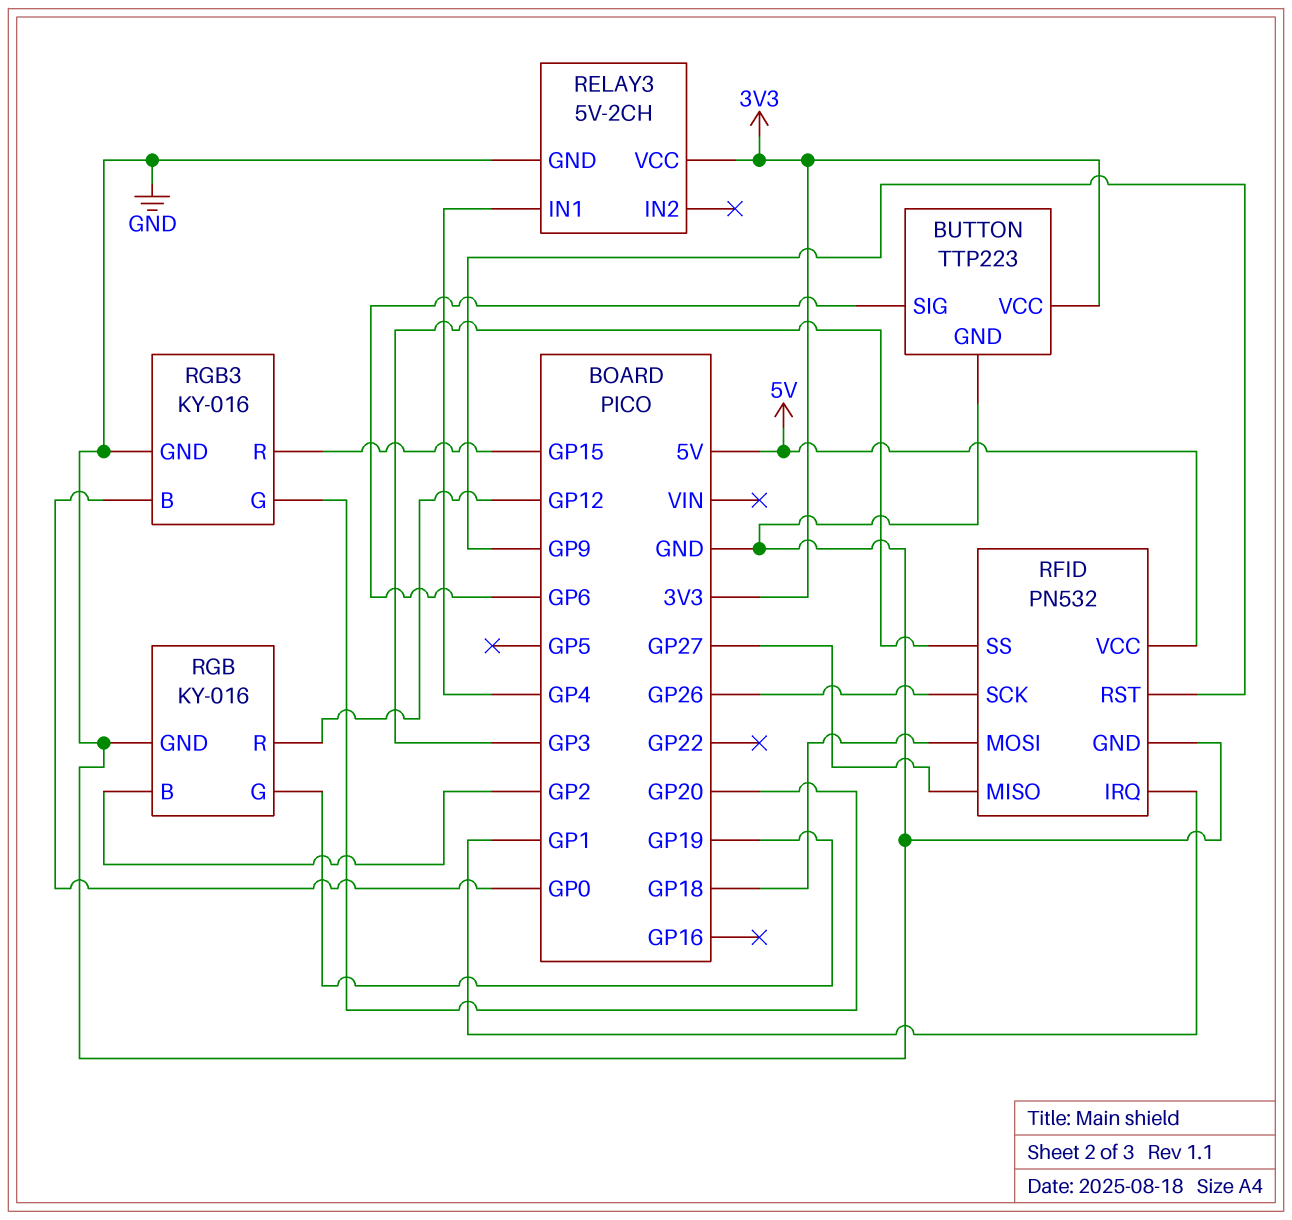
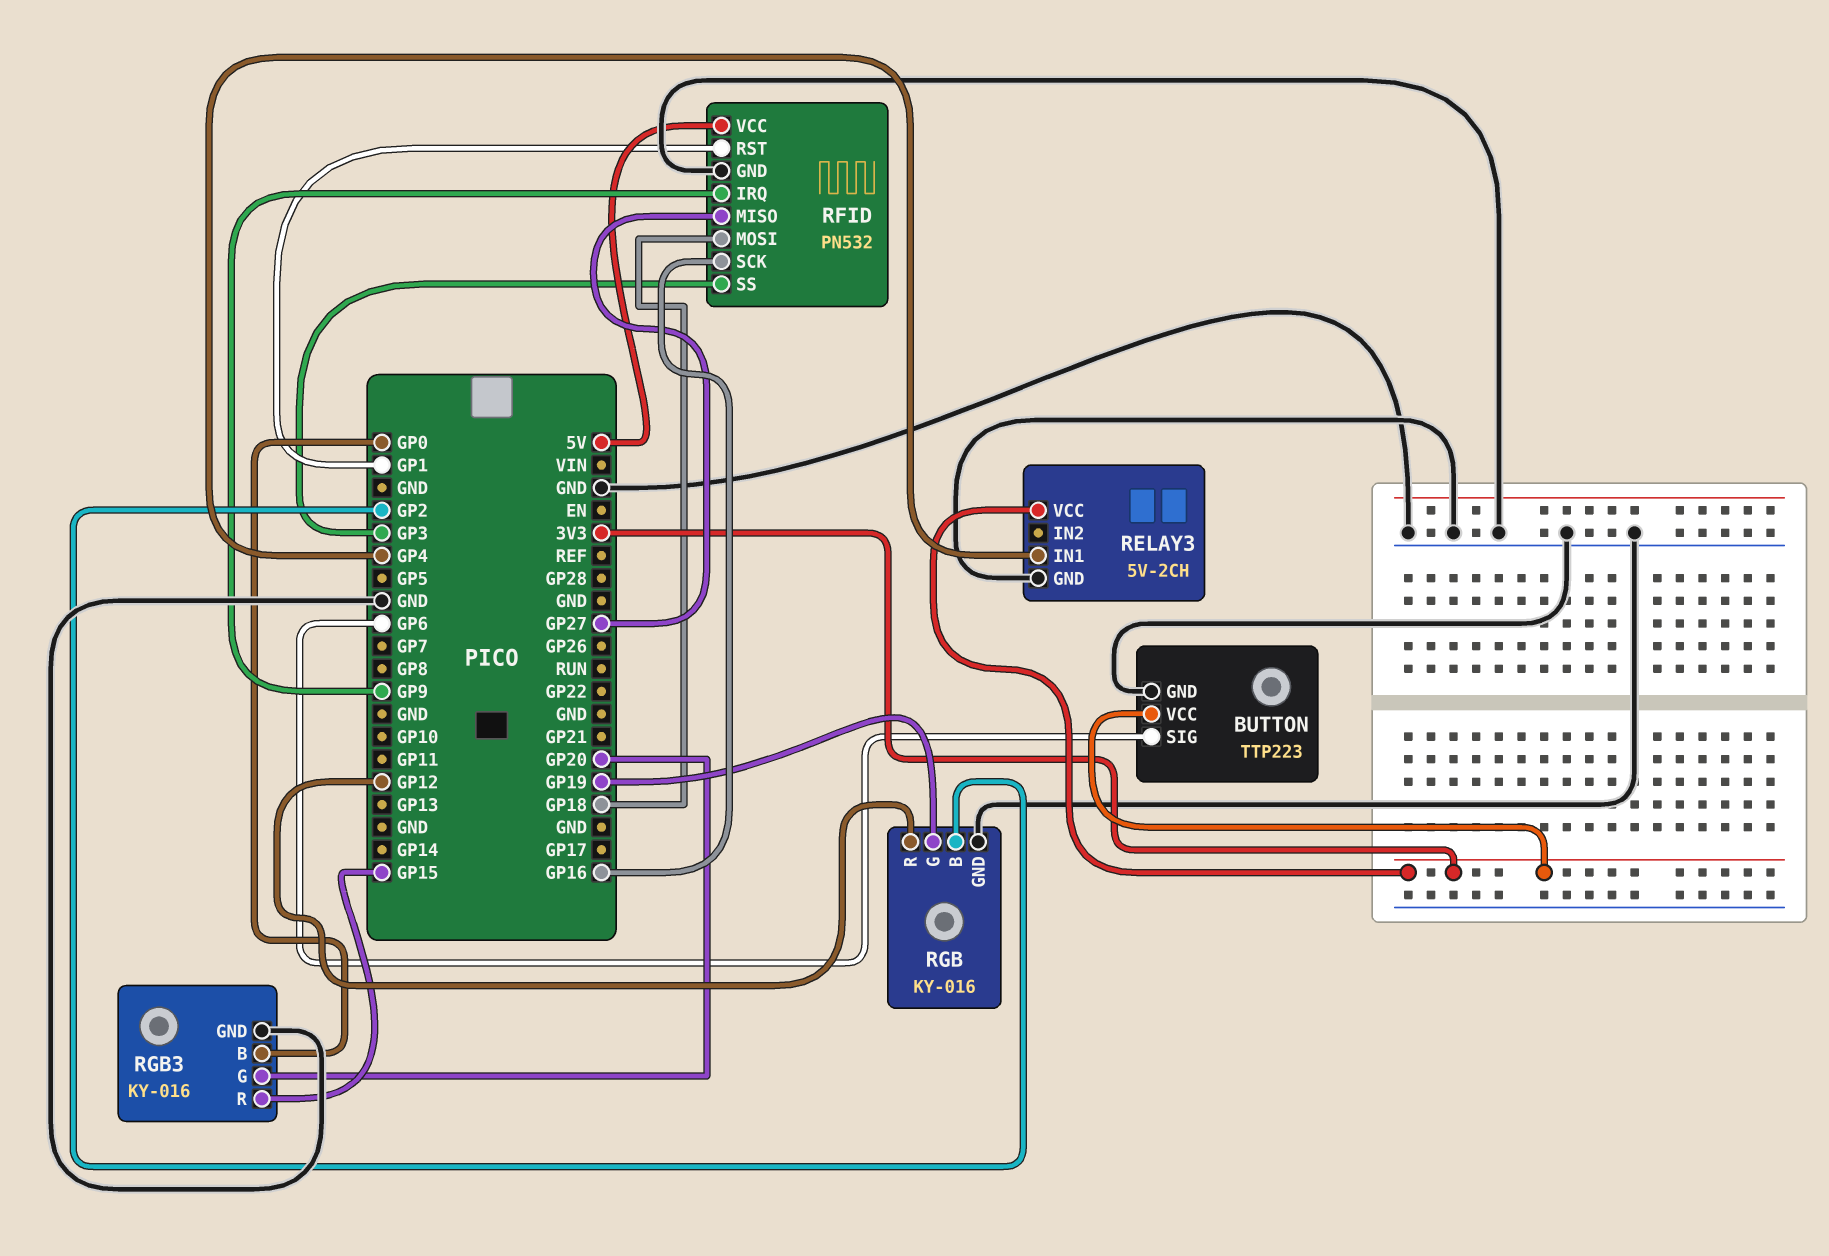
RFID pin IRQ: GP1 -> GP9
RFID pin RST: GP9 -> GP1
RFID pin SCK: GP26 -> GP16

